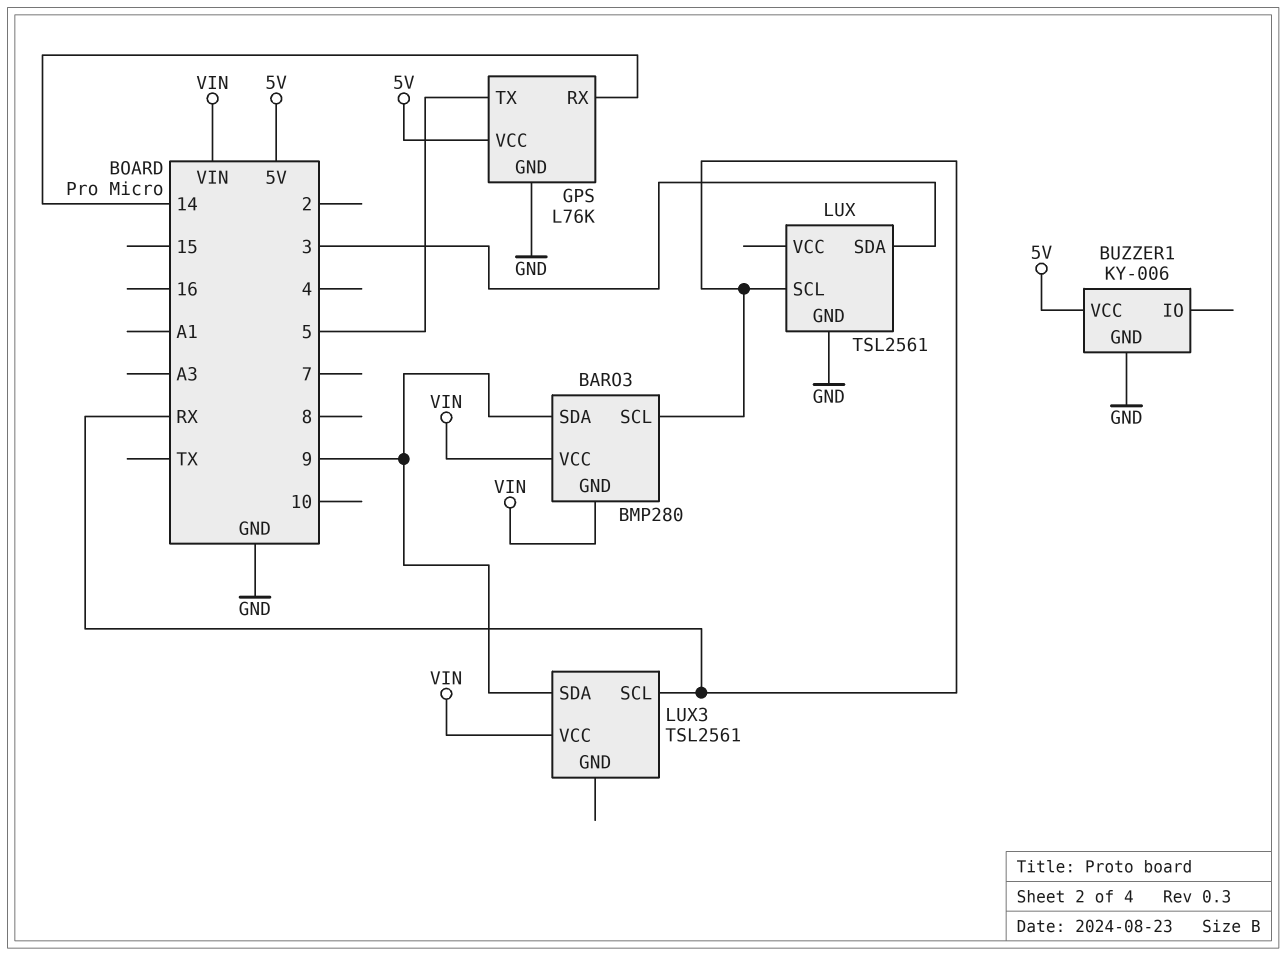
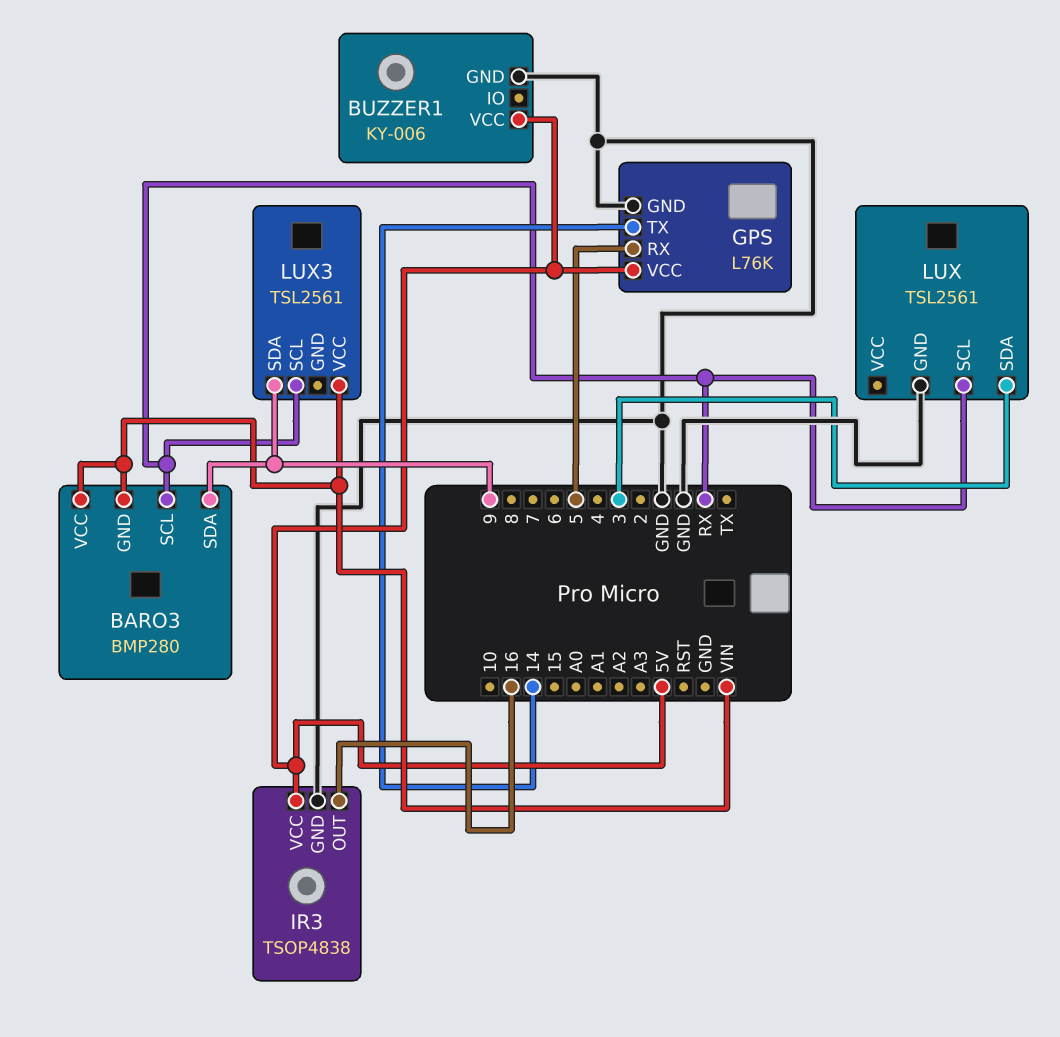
GPS pin RX: 14 -> 5
GPS pin TX: 5 -> 14
IR3: none -> TSOP4838
IR3 pin GND: none -> GND
IR3 pin OUT: none -> 16
IR3 pin VCC: none -> 5V

